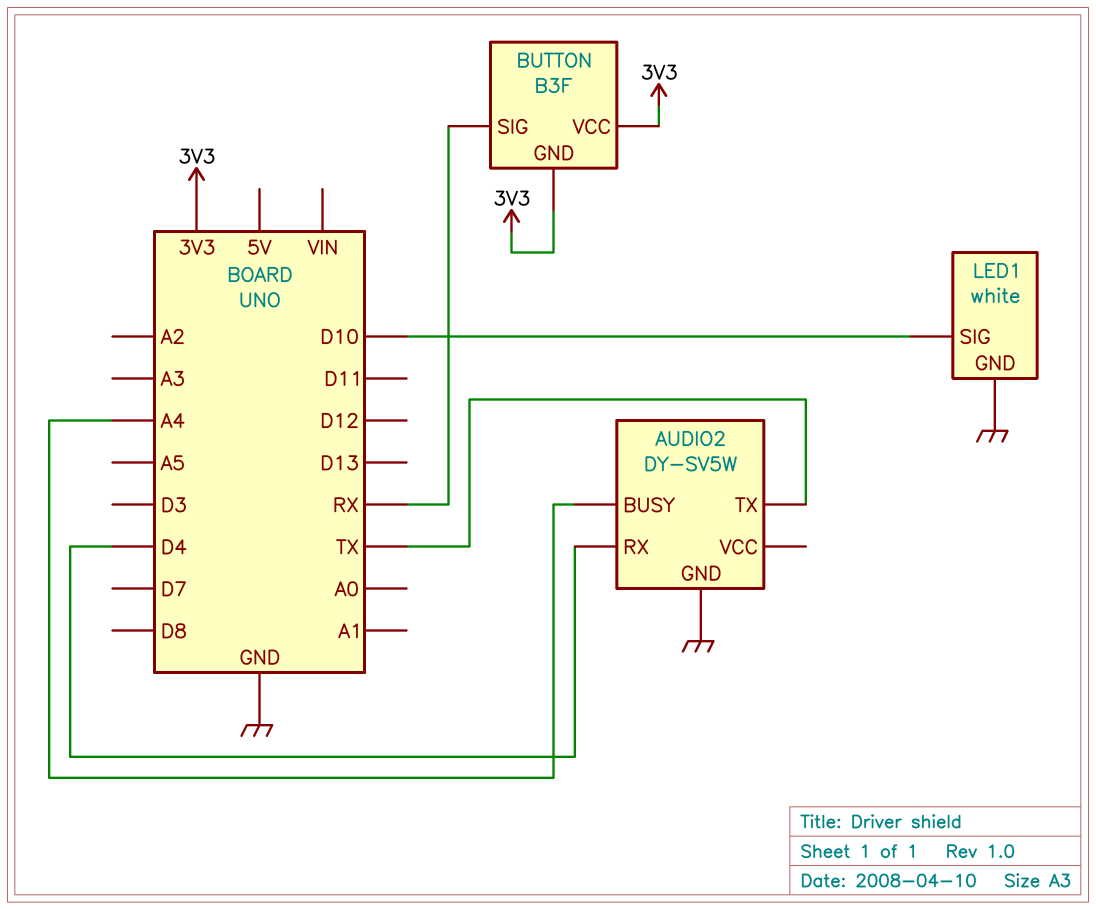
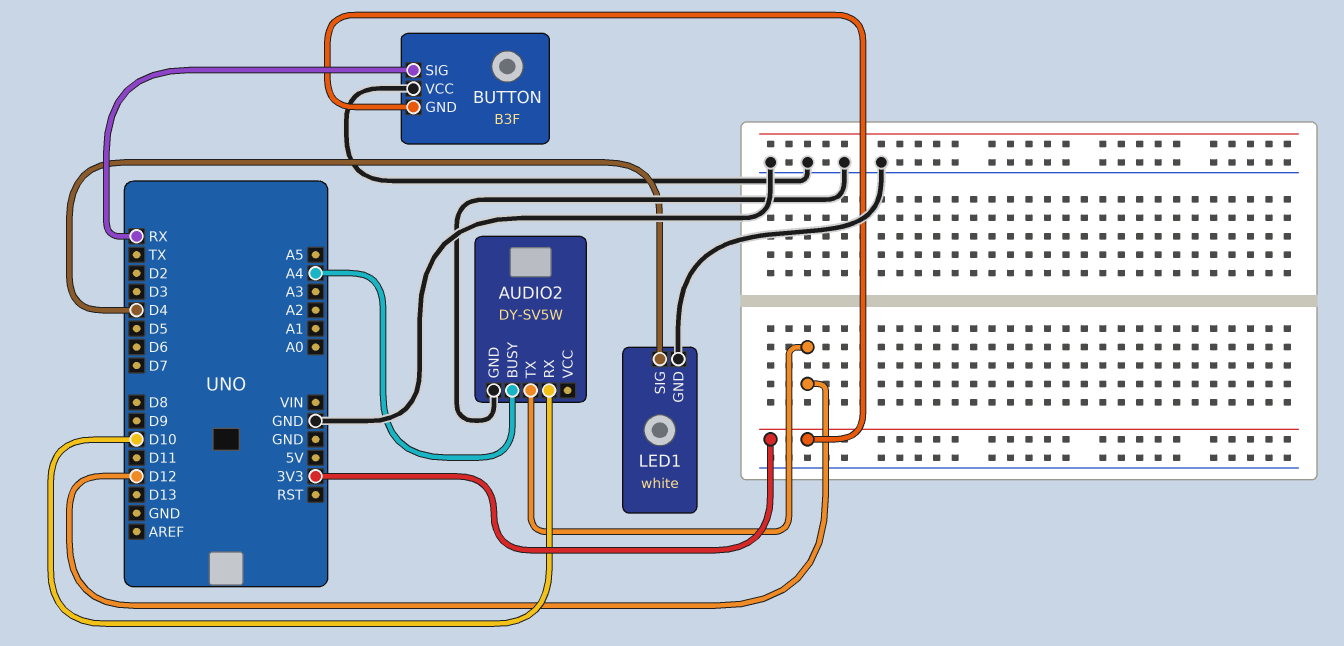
AUDIO2 pin RX: D4 -> D10
AUDIO2 pin TX: TX -> D12
BUTTON pin VCC: 3V3 -> GND
LED1 pin SIG: D10 -> D4

